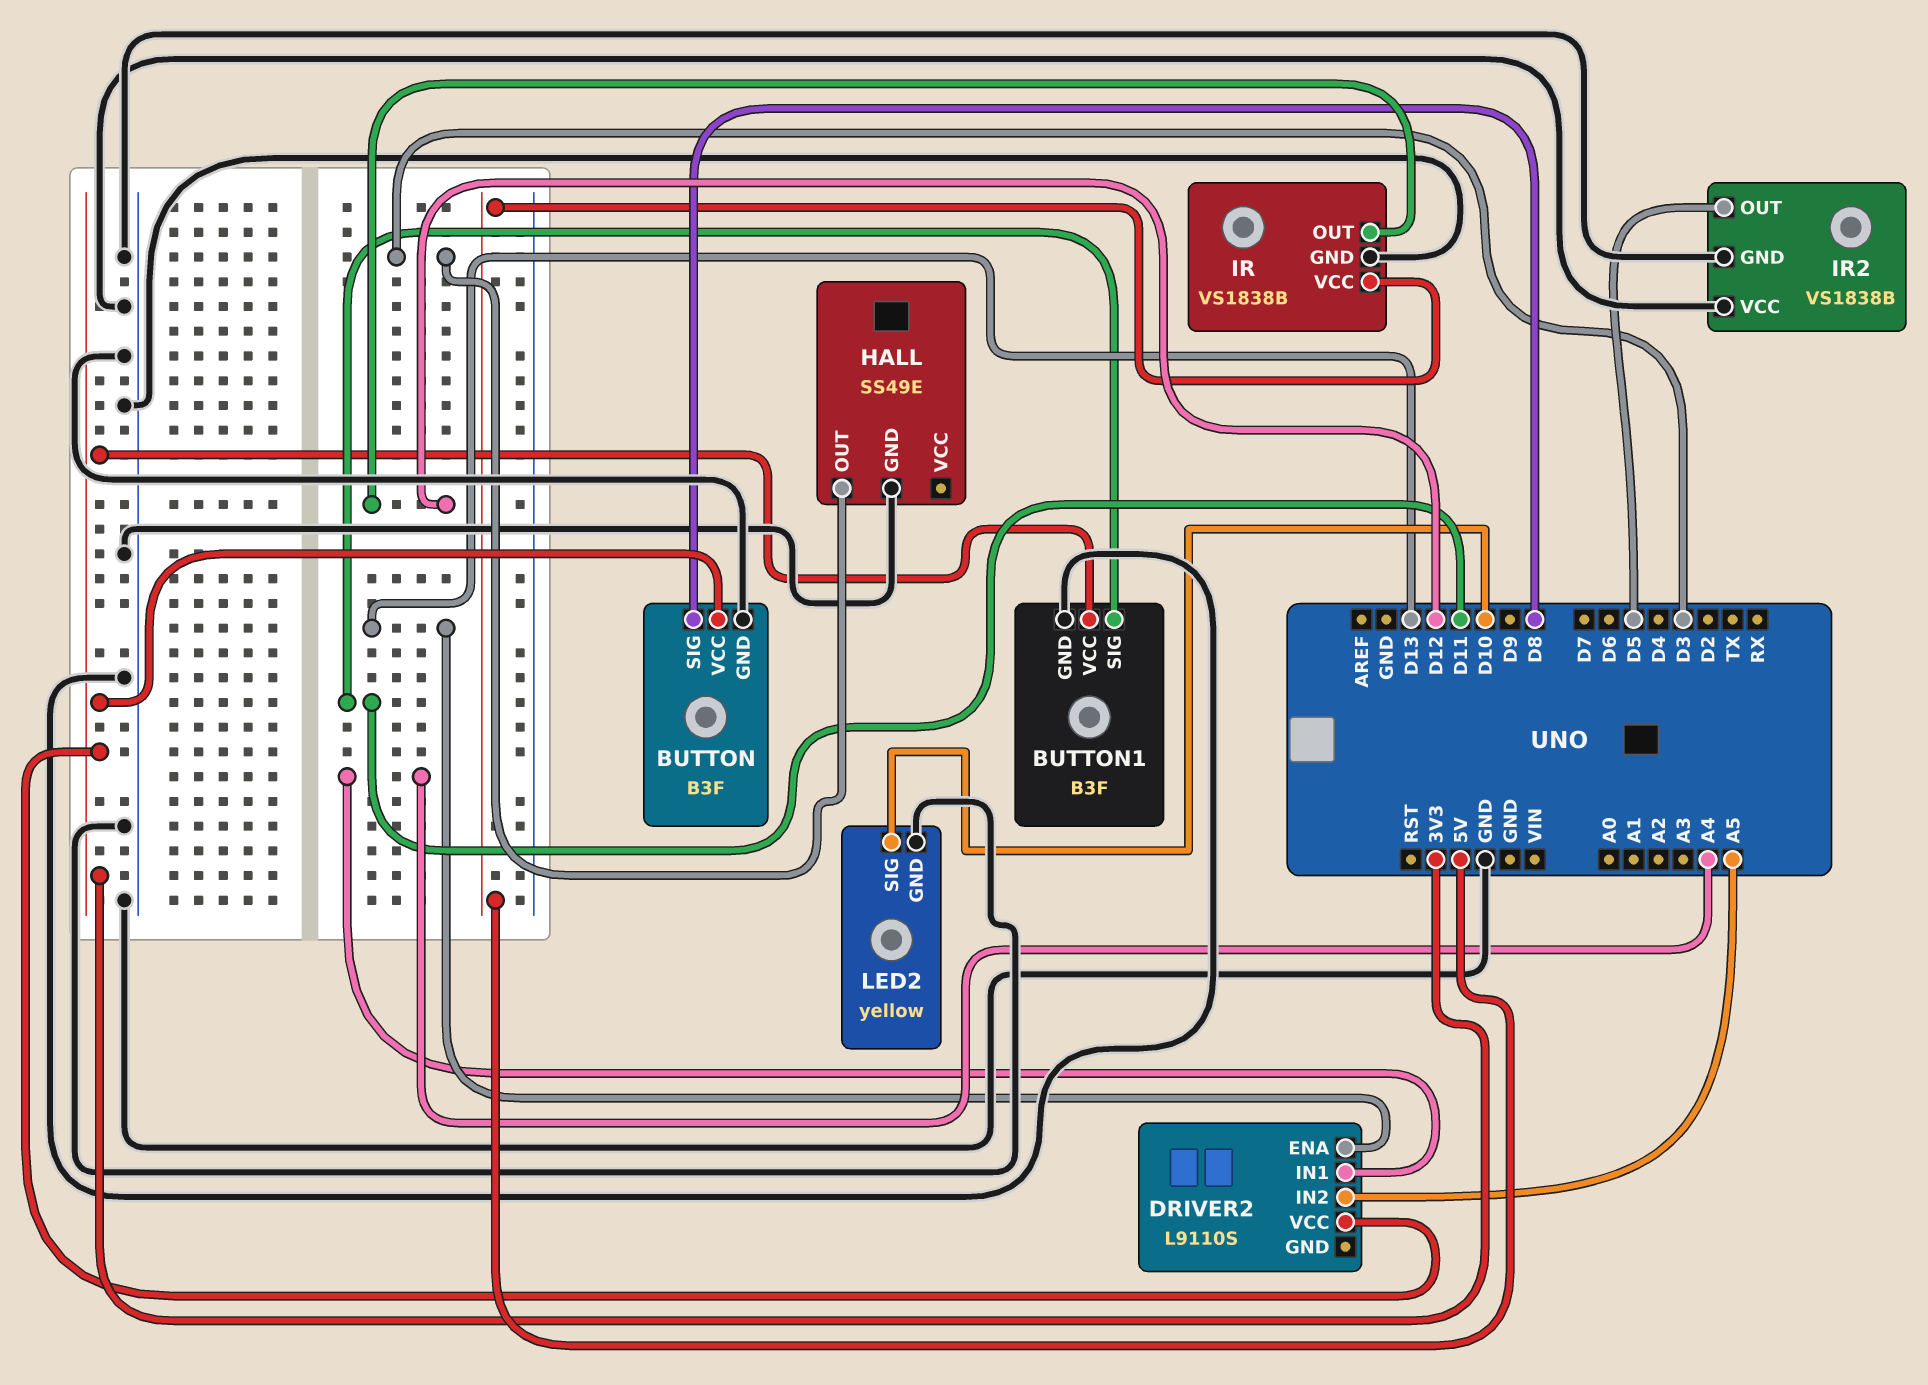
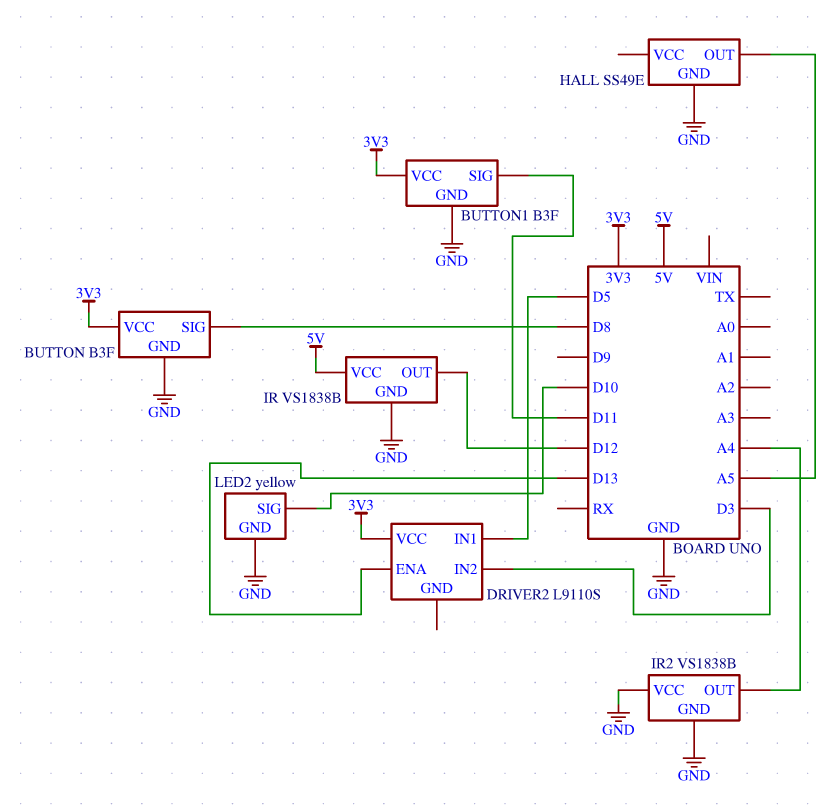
DRIVER2 pin IN1: A4 -> D5
DRIVER2 pin IN2: A5 -> D3
HALL pin OUT: D3 -> A5
IR2 pin OUT: D5 -> A4

